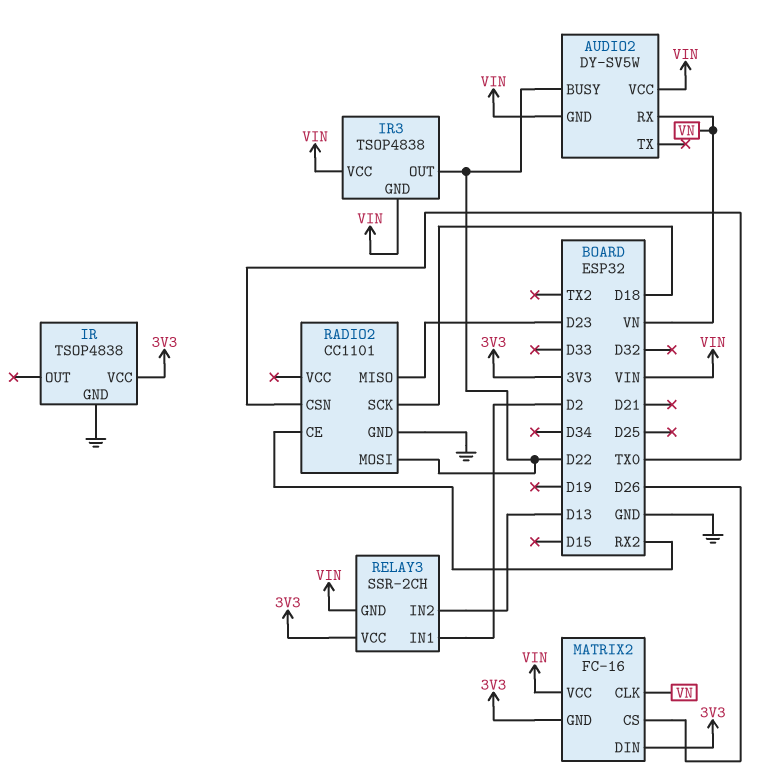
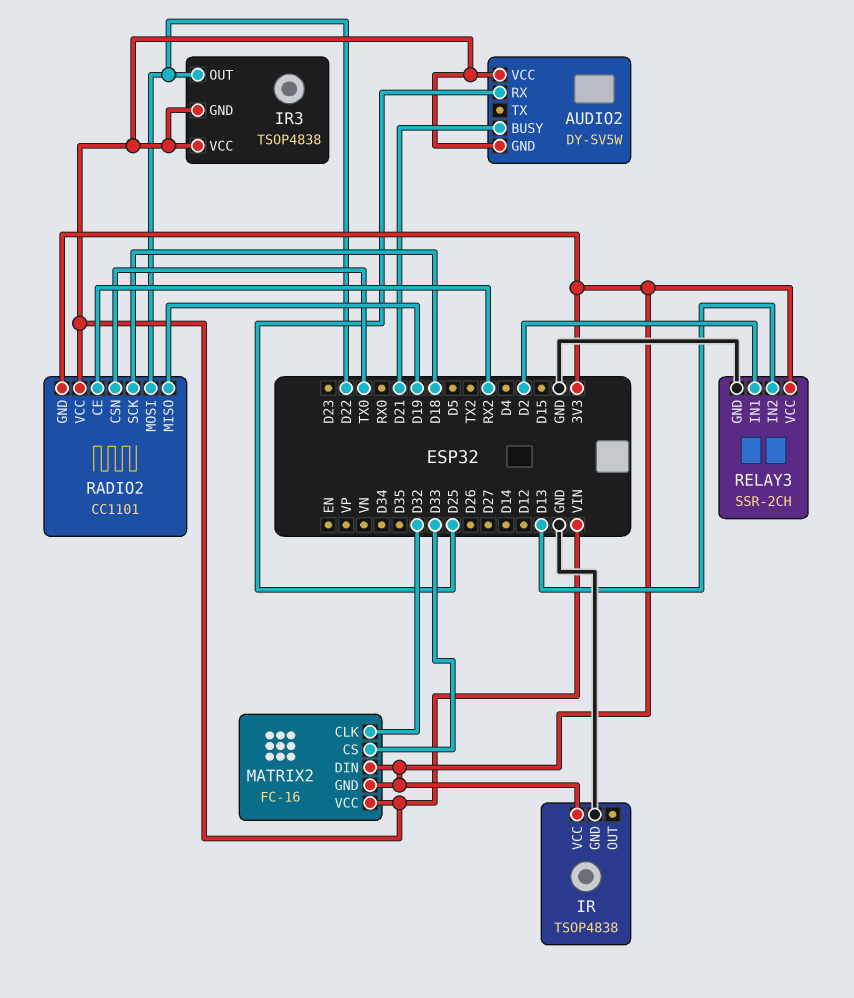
AUDIO2 pin BUSY: D22 -> D21
AUDIO2 pin RX: VN -> D25
MATRIX2 pin CLK: VN -> D32
MATRIX2 pin CS: D26 -> D33
RADIO2 pin GND: GND -> 3V3
RADIO2 pin MISO: D23 -> D19
RADIO2 pin VCC: none -> VIN
RELAY3 pin GND: VIN -> GND

